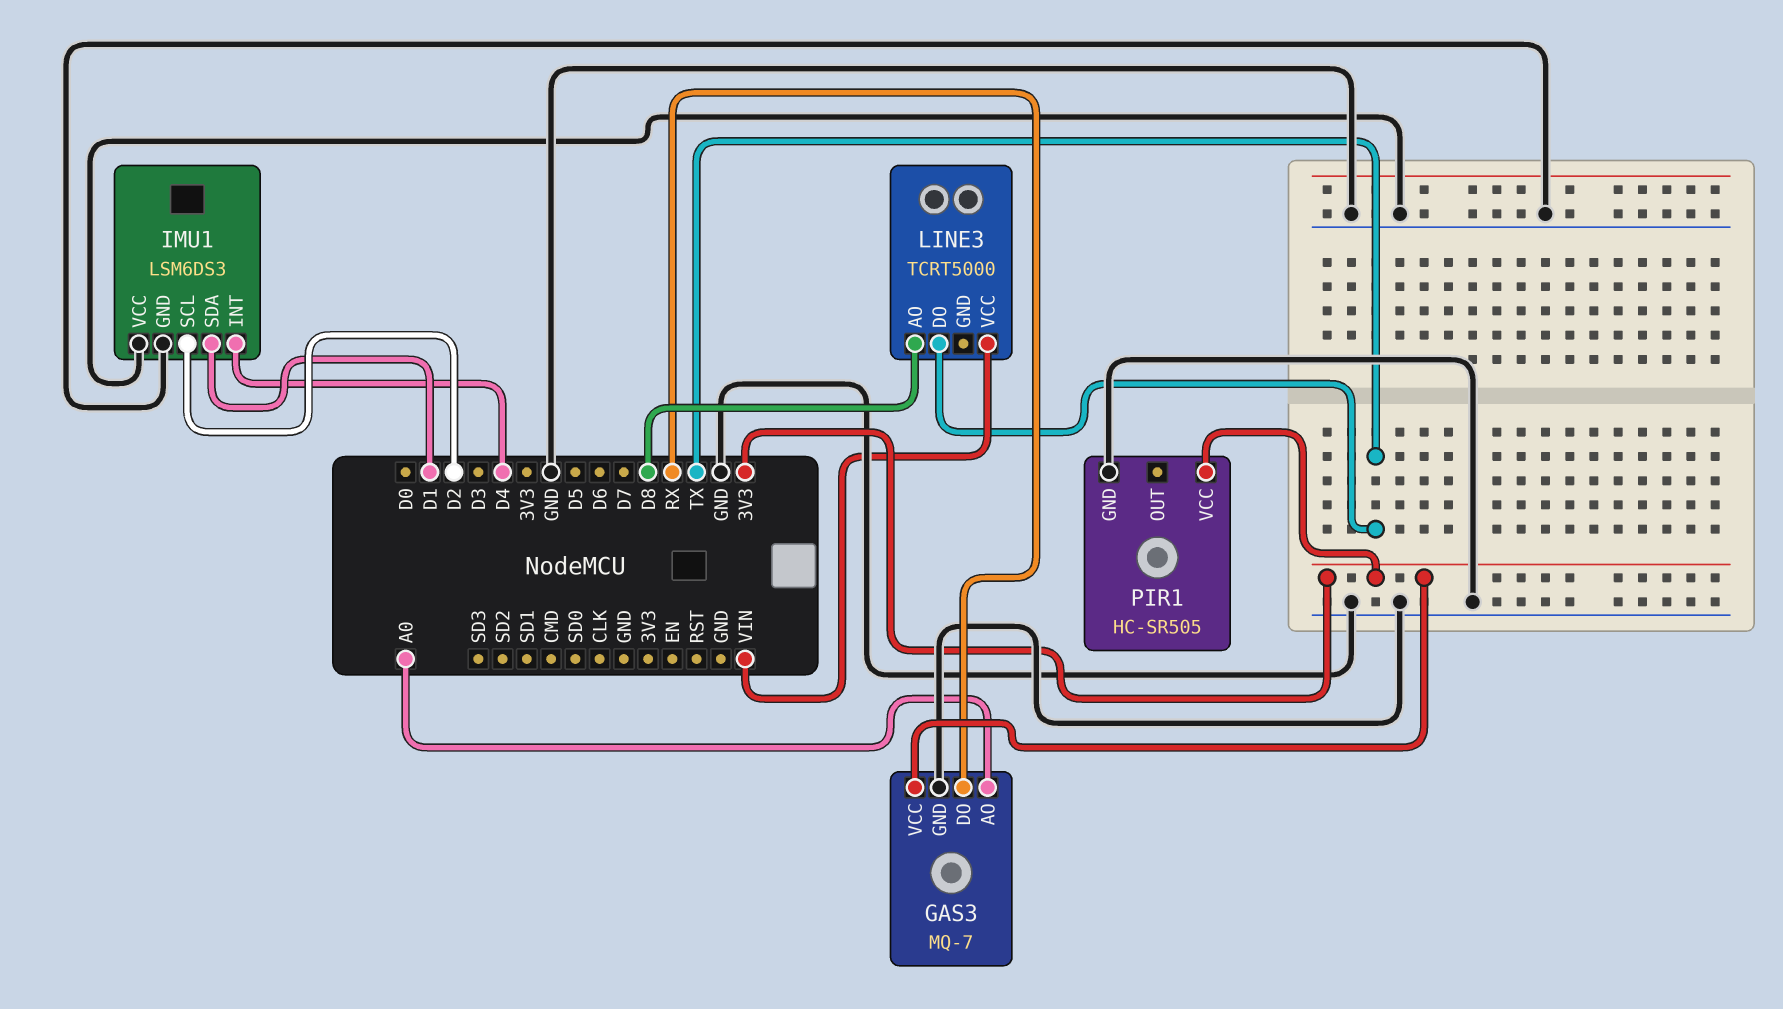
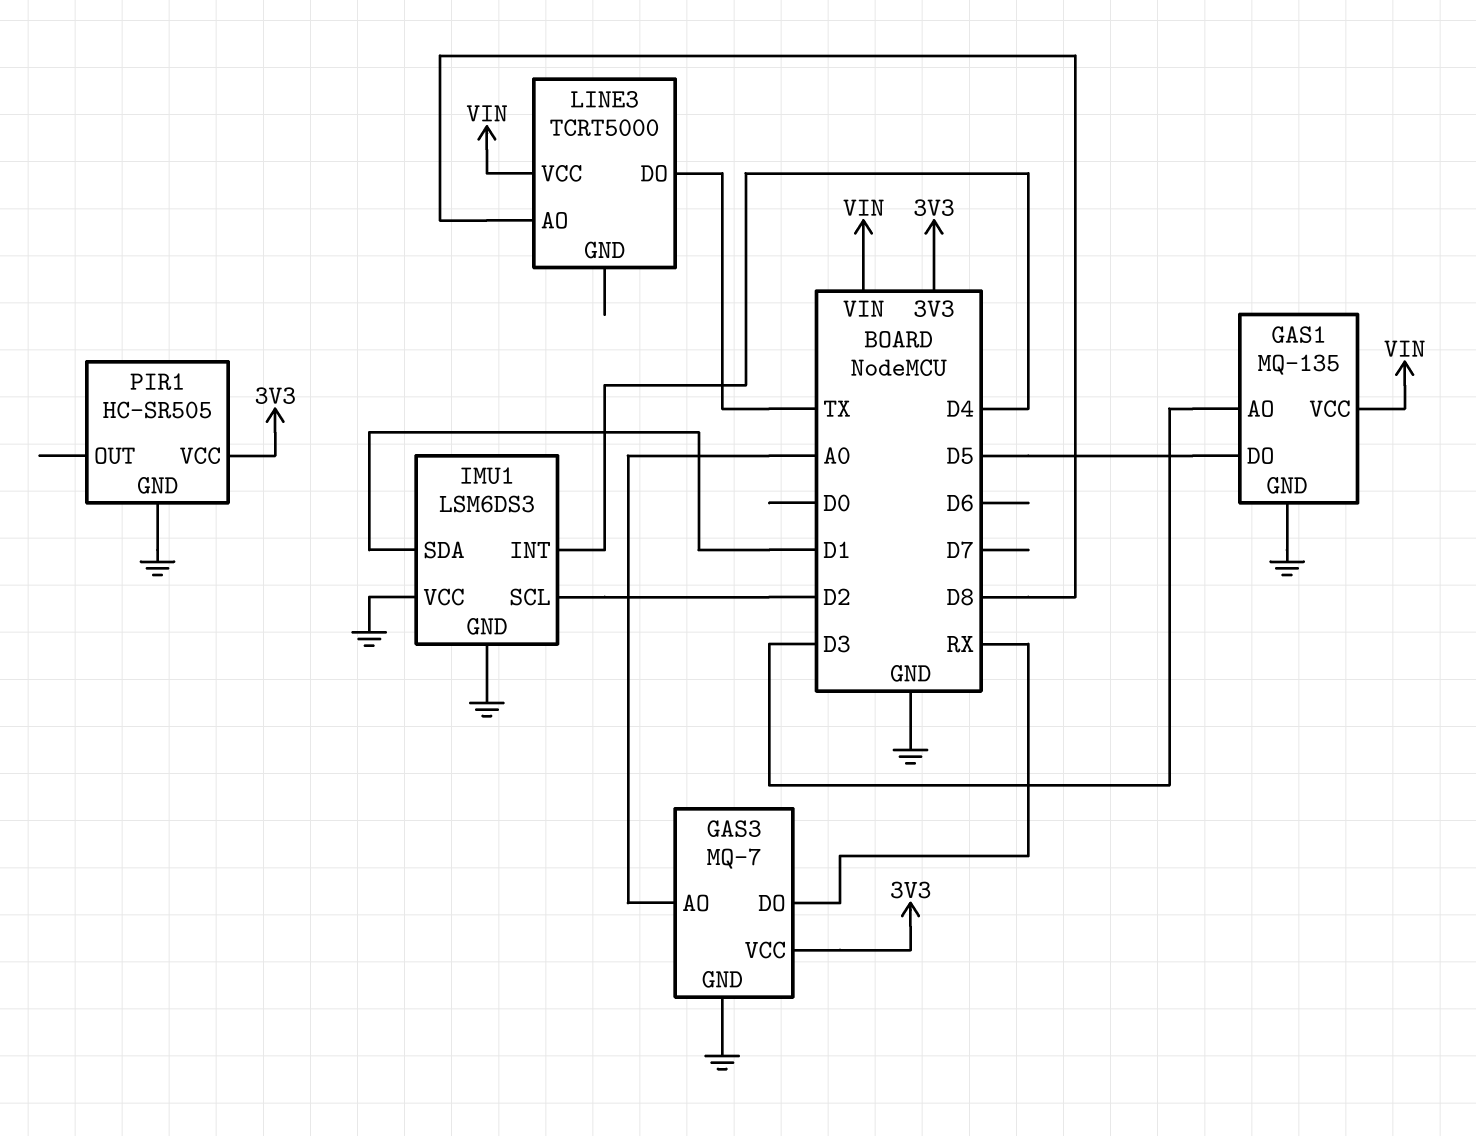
GAS1: none -> MQ-135
GAS1 pin AO: none -> D3
GAS1 pin DO: none -> D5
GAS1 pin GND: none -> GND
GAS1 pin VCC: none -> VIN

